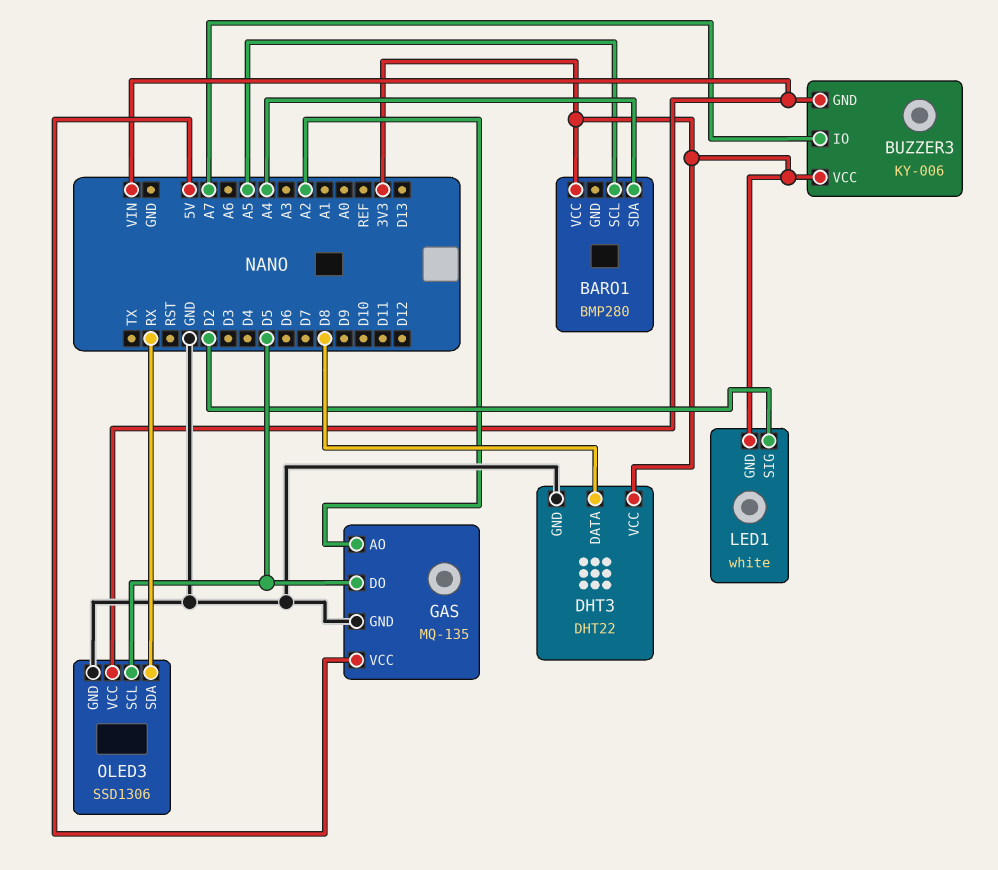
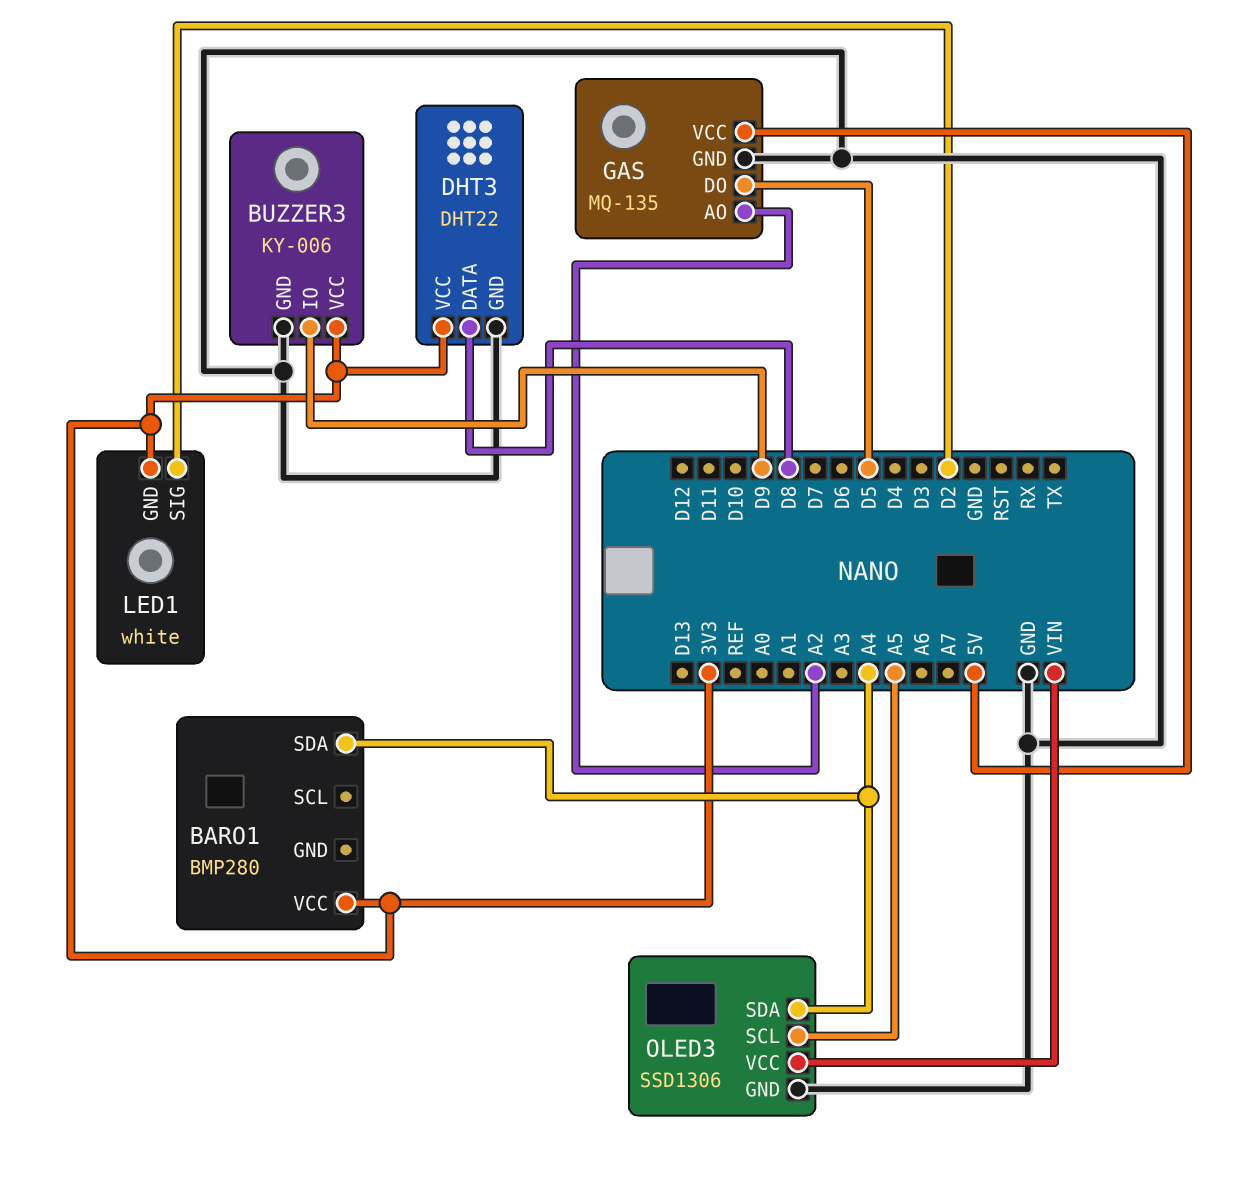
BARO1 pin SCL: A5 -> none
BUZZER3 pin GND: VIN -> GND
BUZZER3 pin IO: A7 -> D9
OLED3 pin SCL: D5 -> A5
OLED3 pin SDA: RX -> A4

